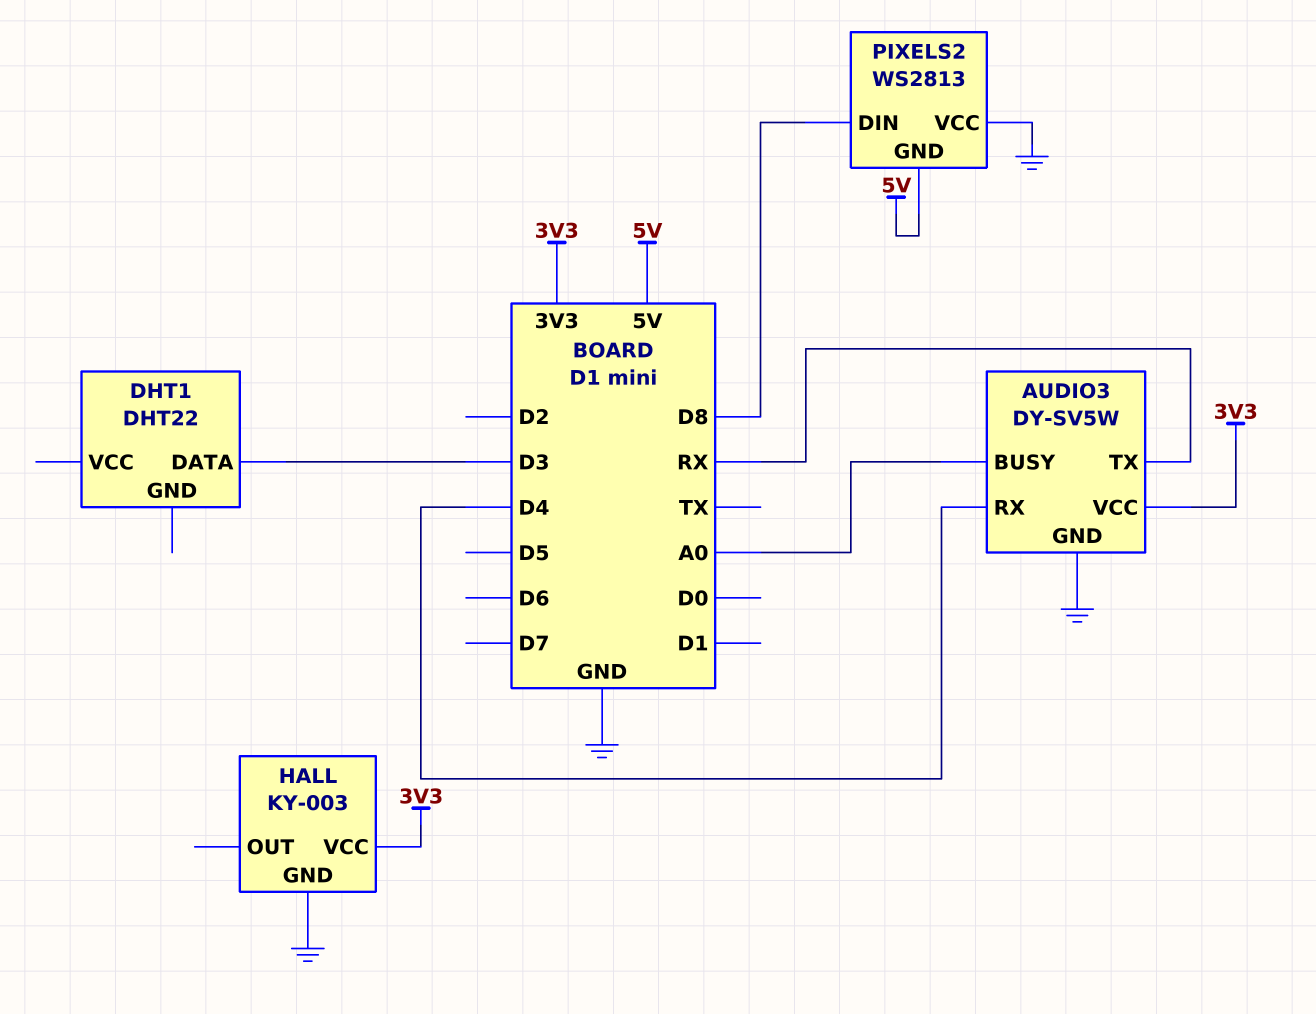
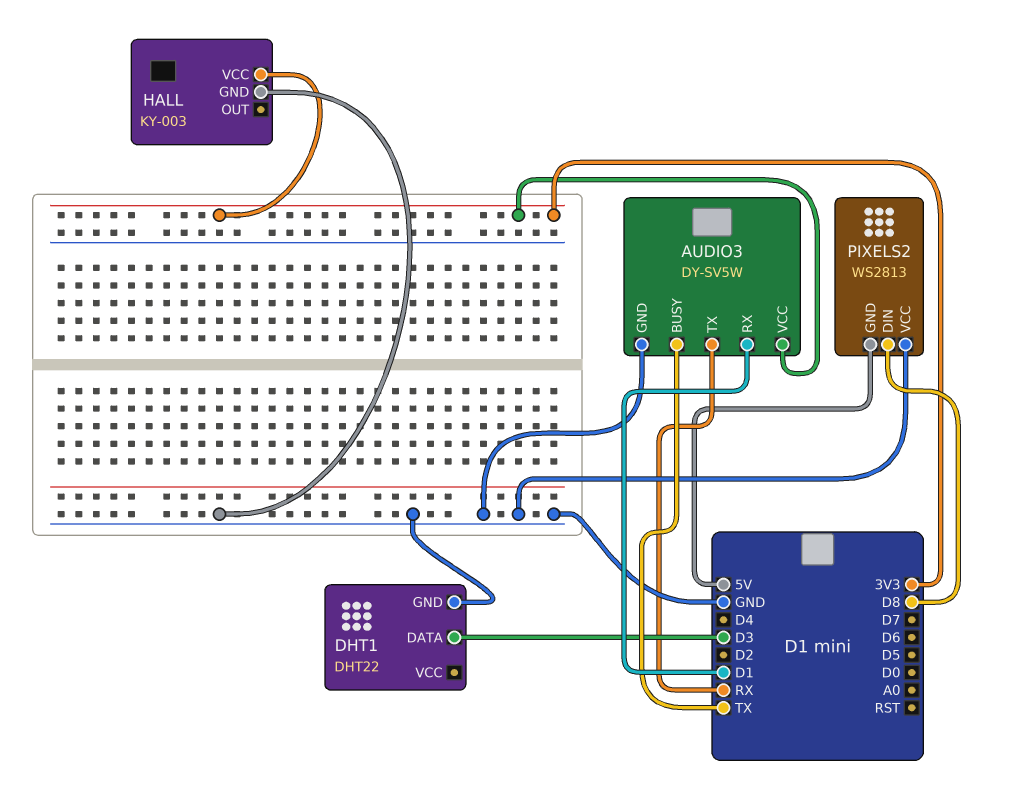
AUDIO3 pin BUSY: A0 -> TX
AUDIO3 pin RX: D4 -> D1
DHT1 pin GND: none -> GND

